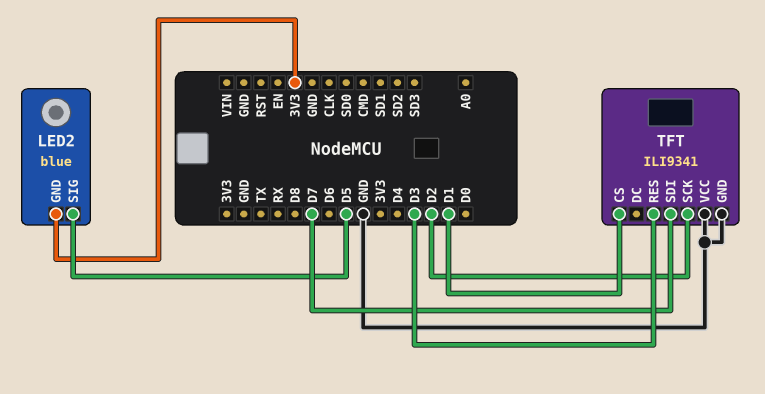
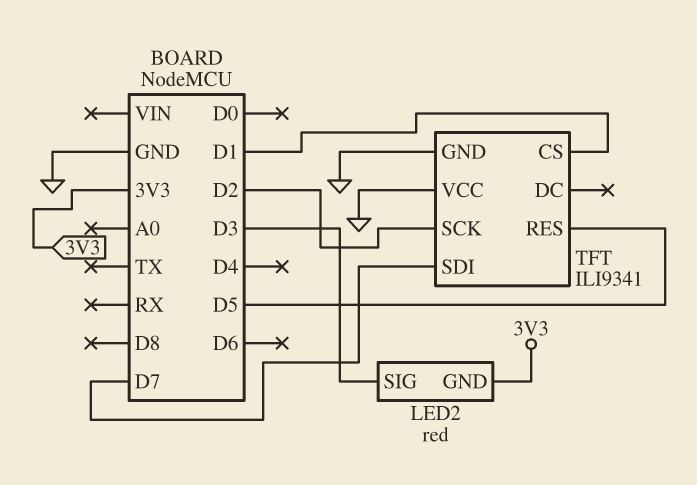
LED2: blue -> red
LED2 pin SIG: D5 -> D3
TFT pin RES: D3 -> D5

